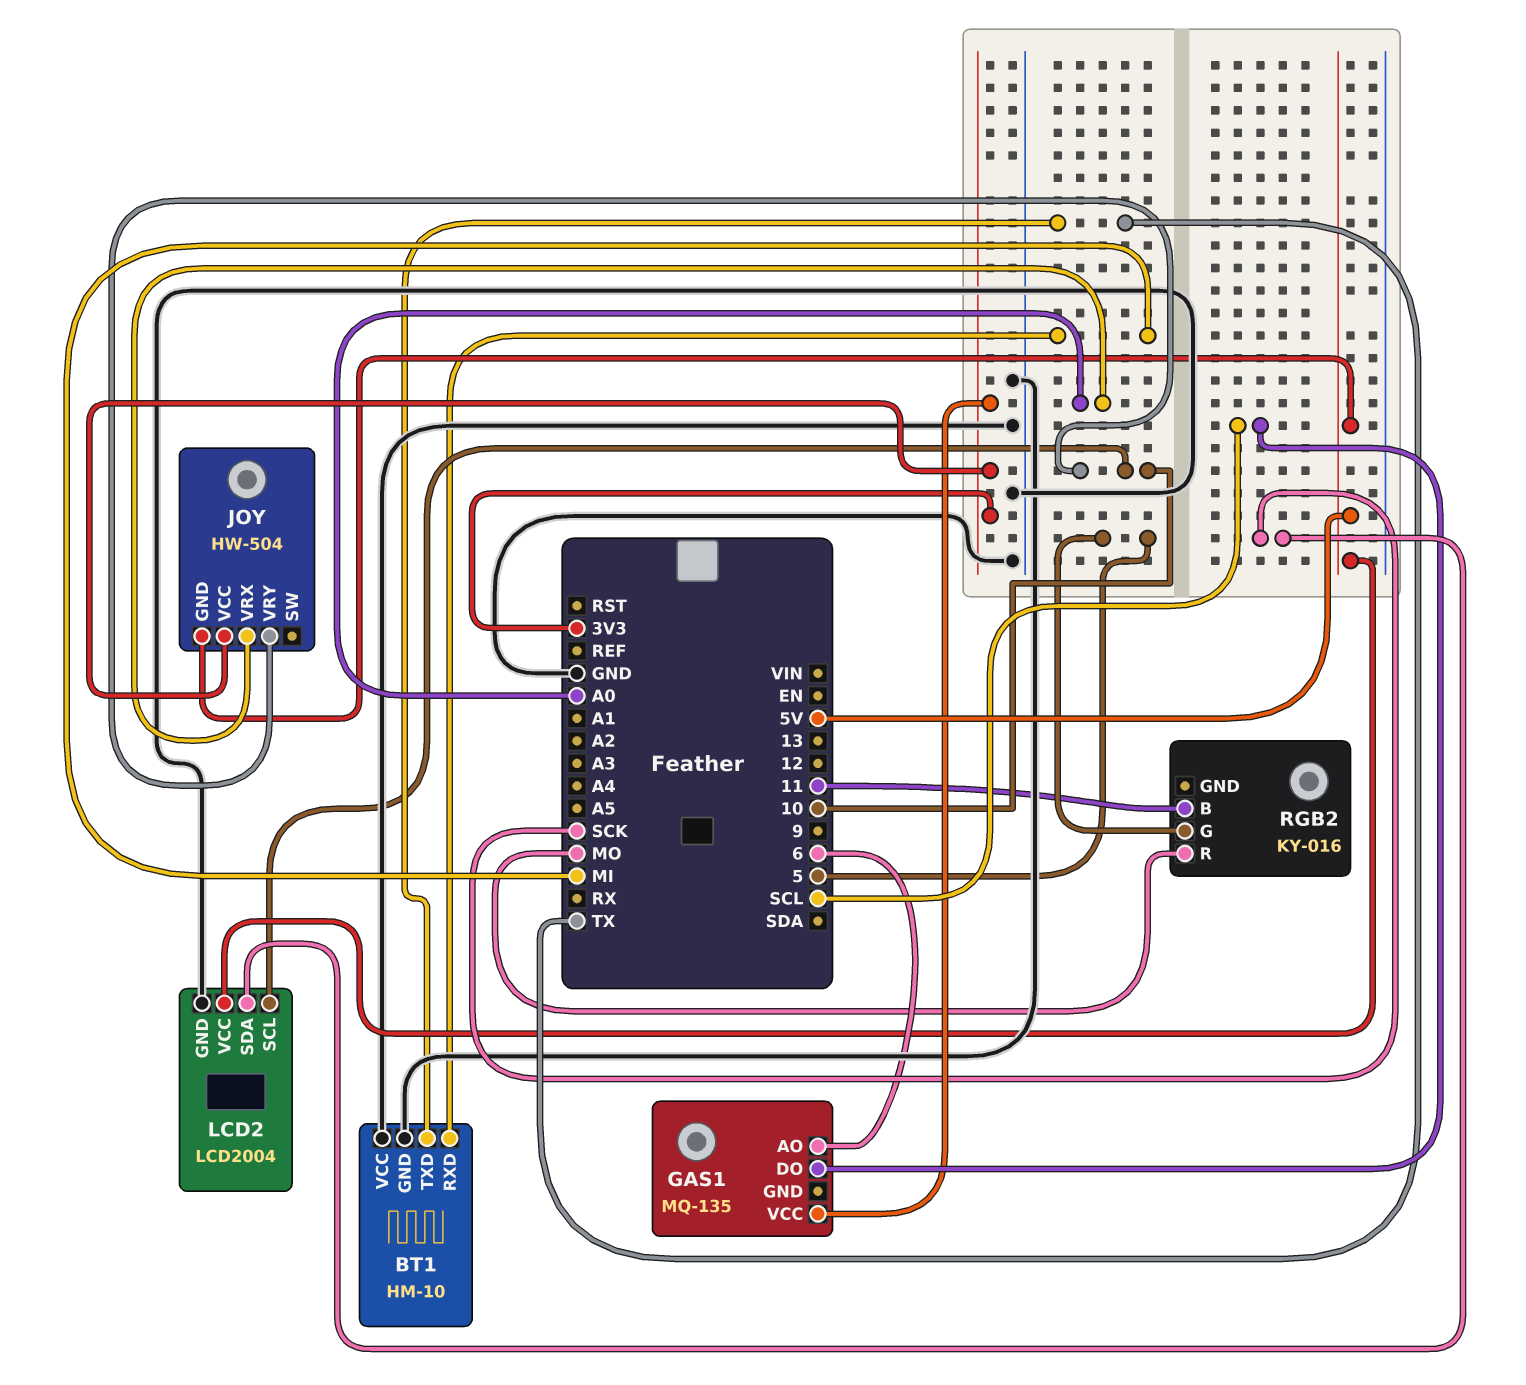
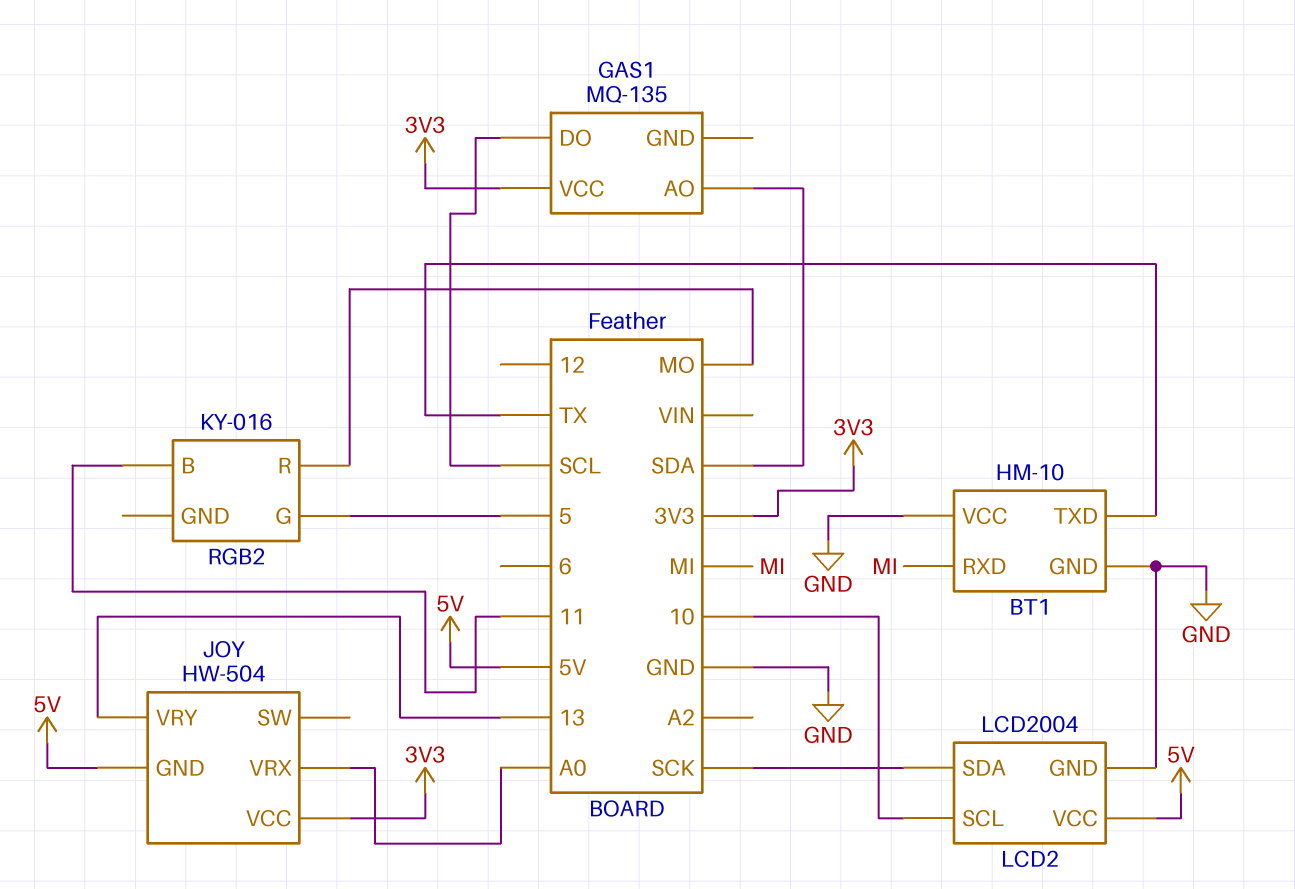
GAS1 pin AO: 6 -> SDA
JOY pin VRY: 10 -> 13

